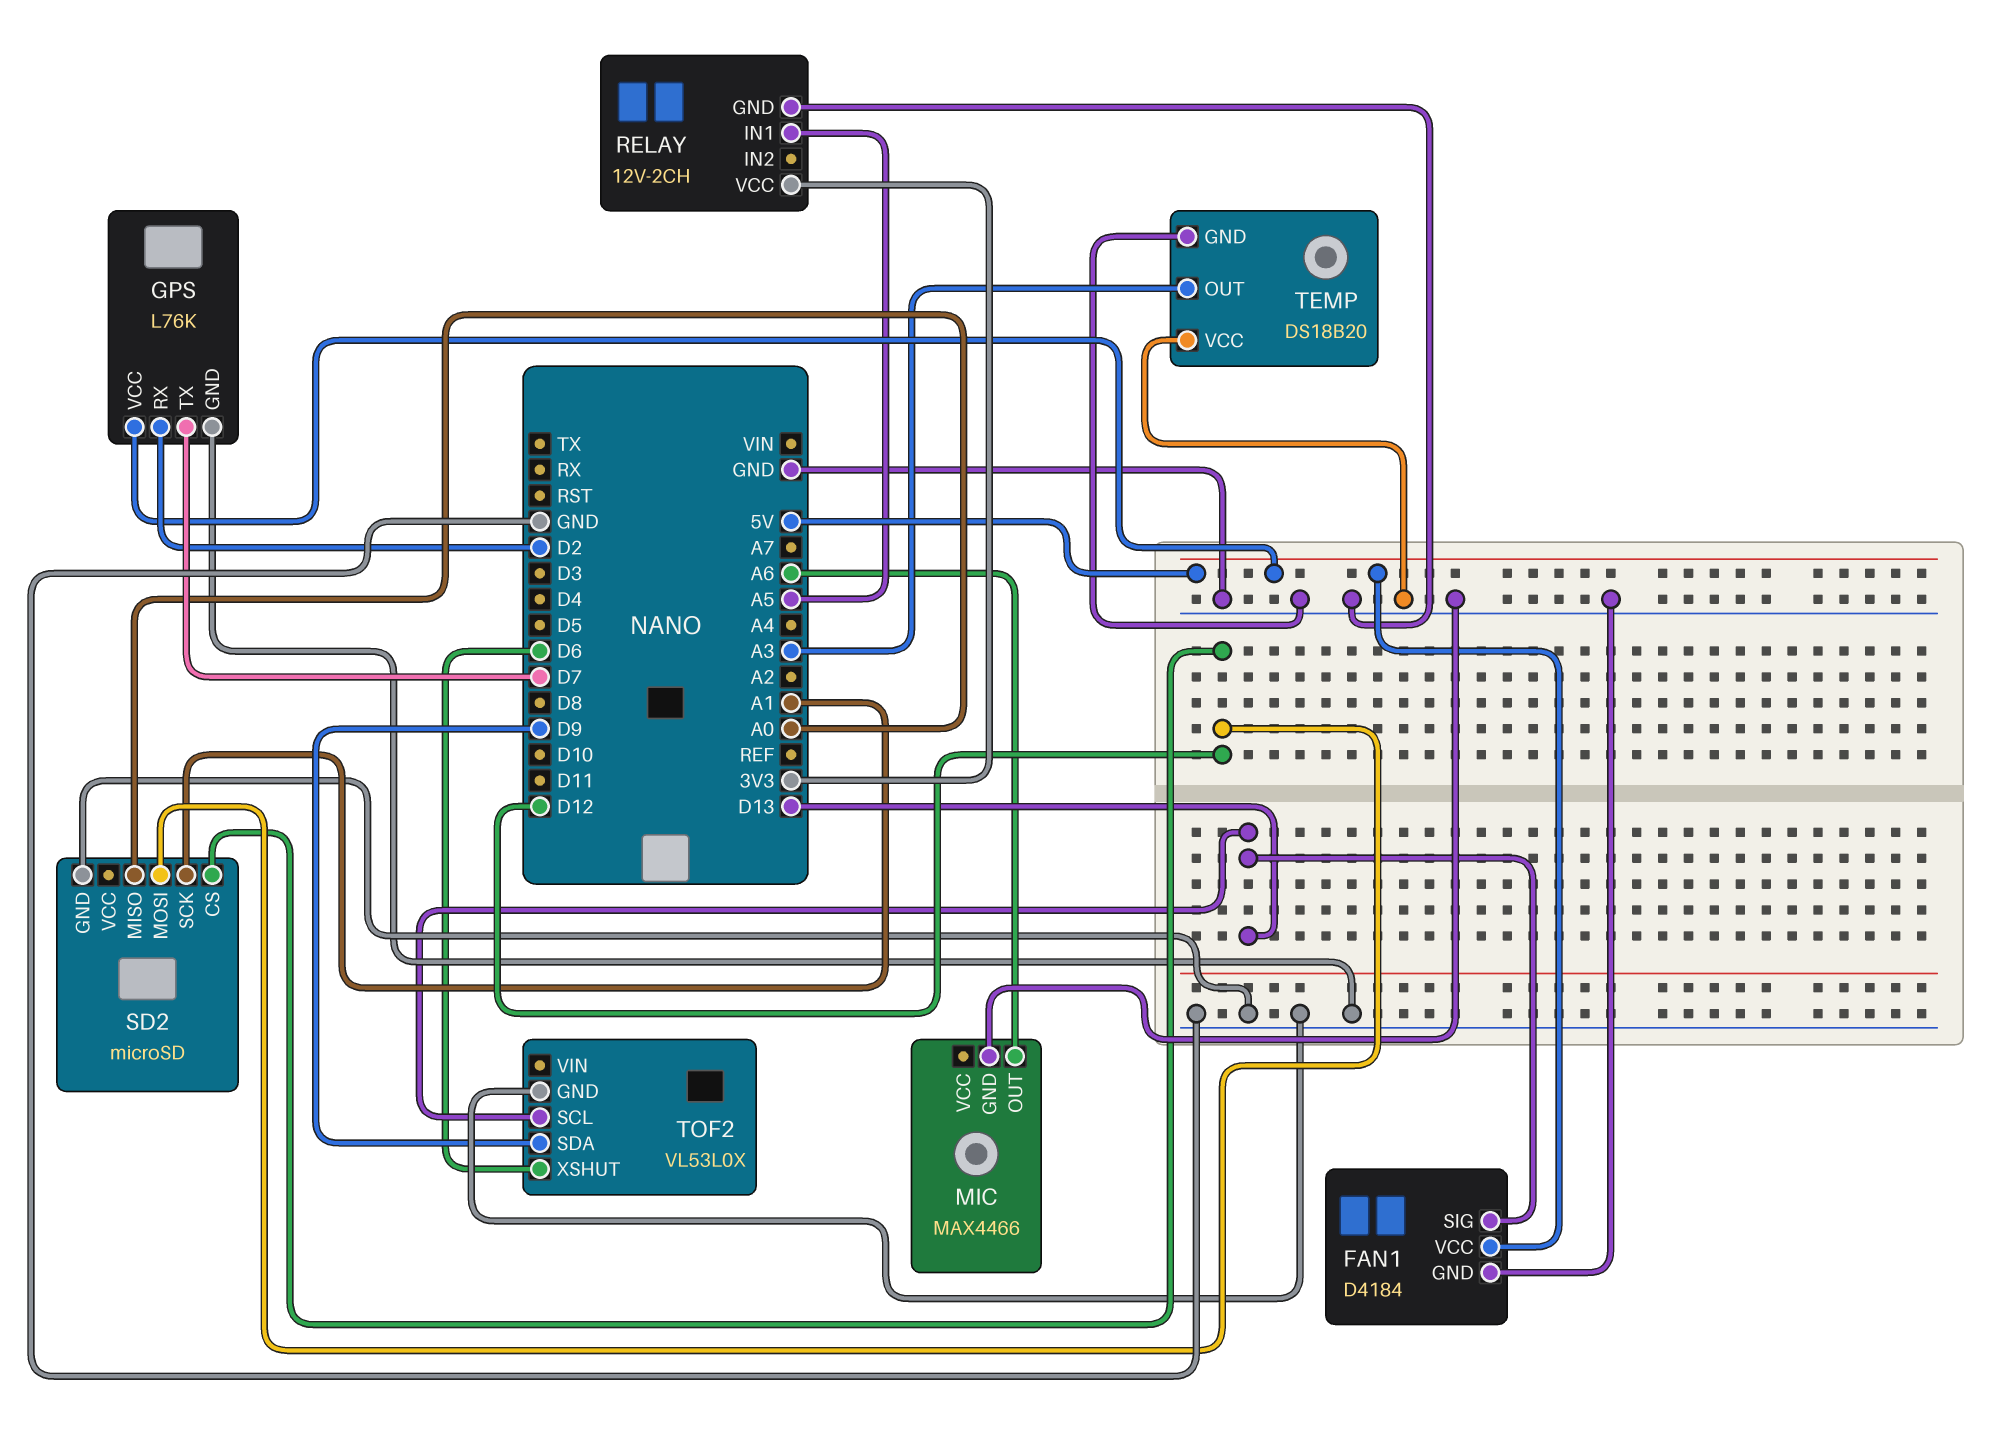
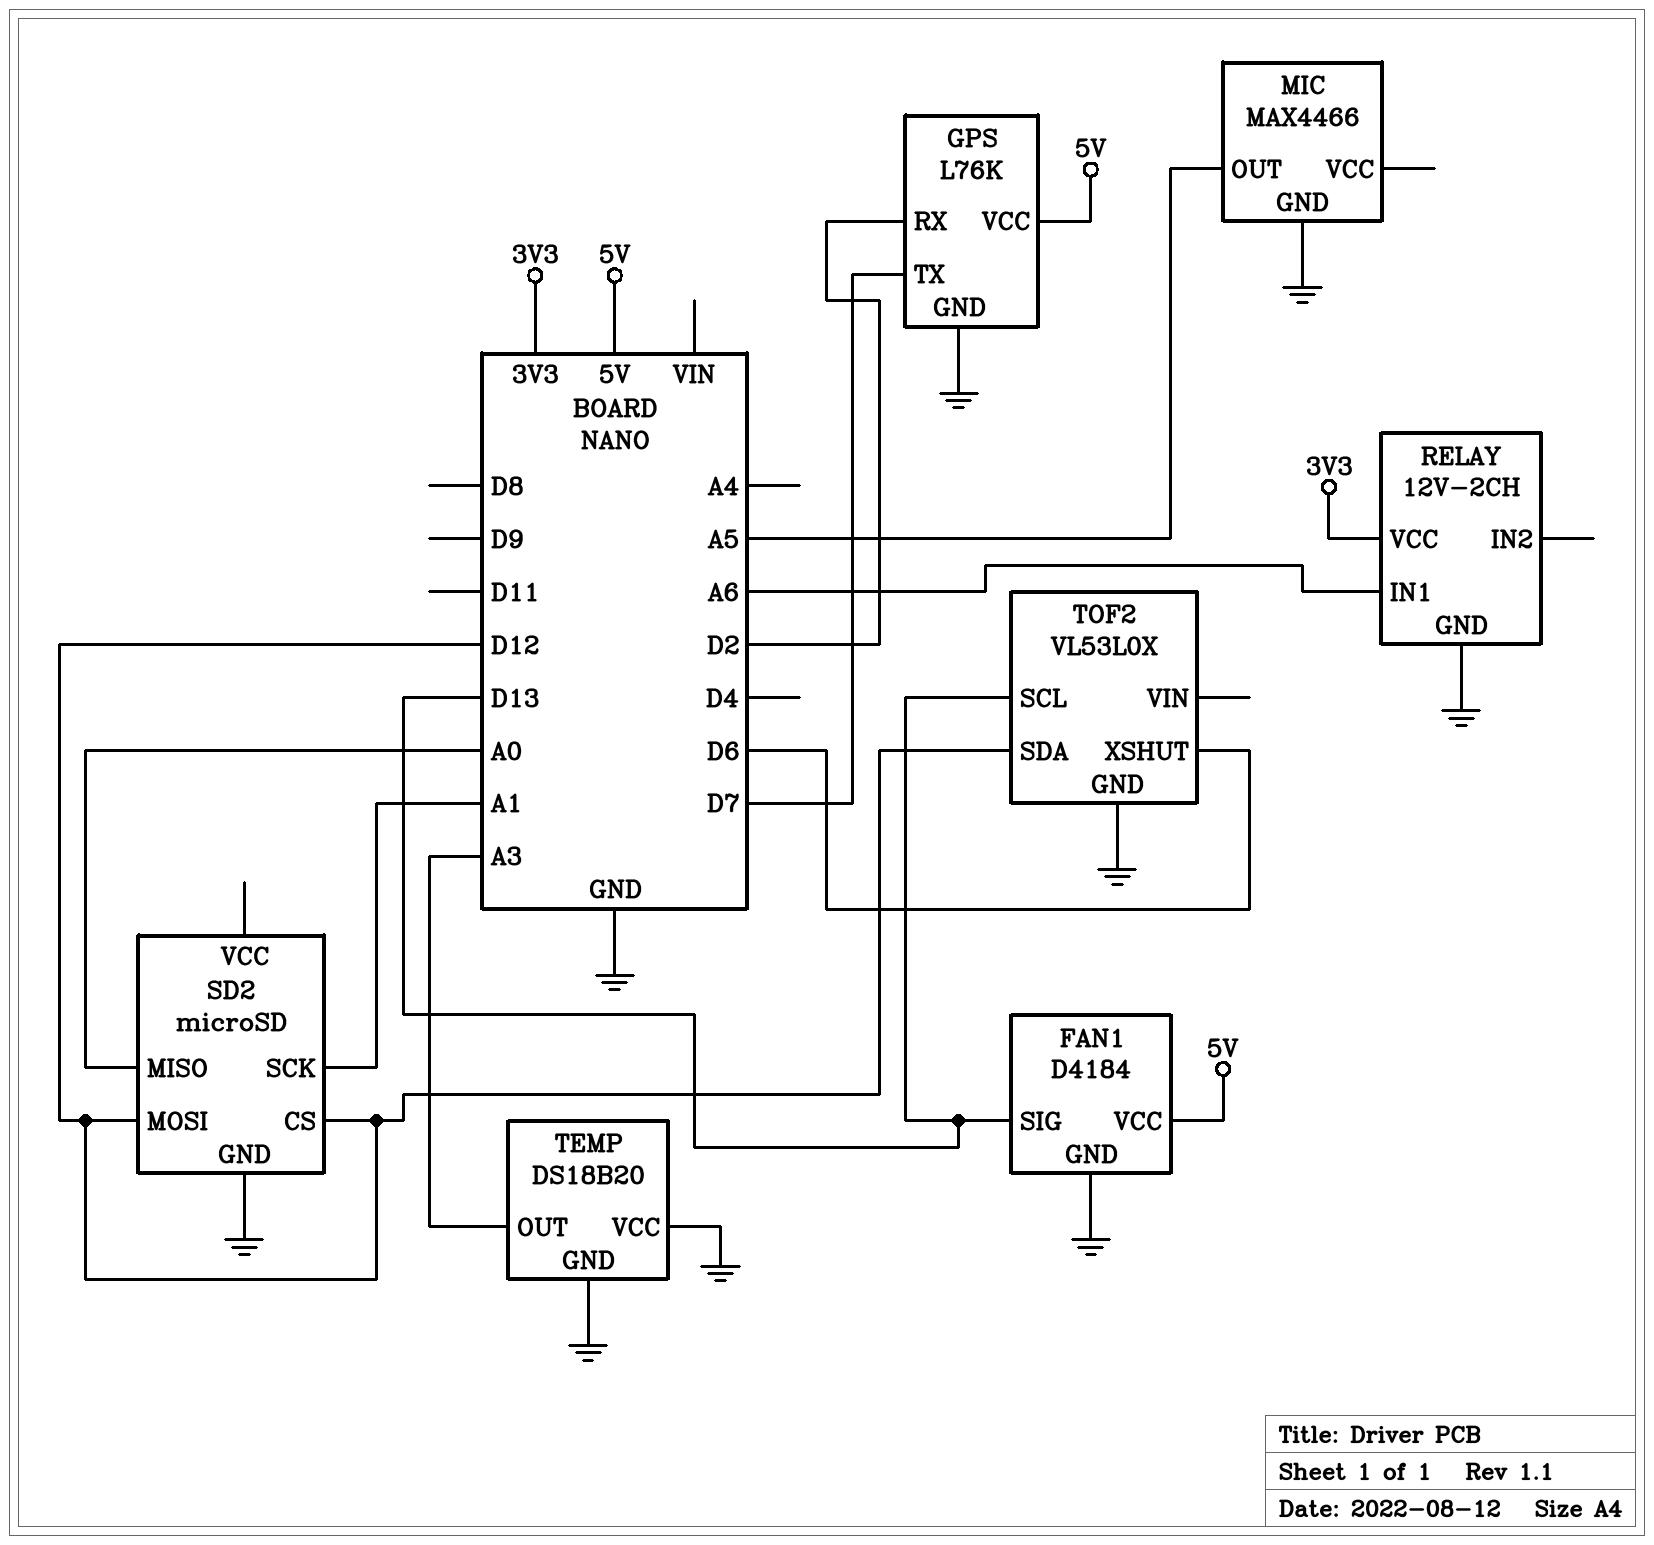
MIC pin OUT: A6 -> A5
RELAY pin IN1: A5 -> A6
TOF2 pin SDA: D9 -> D12

